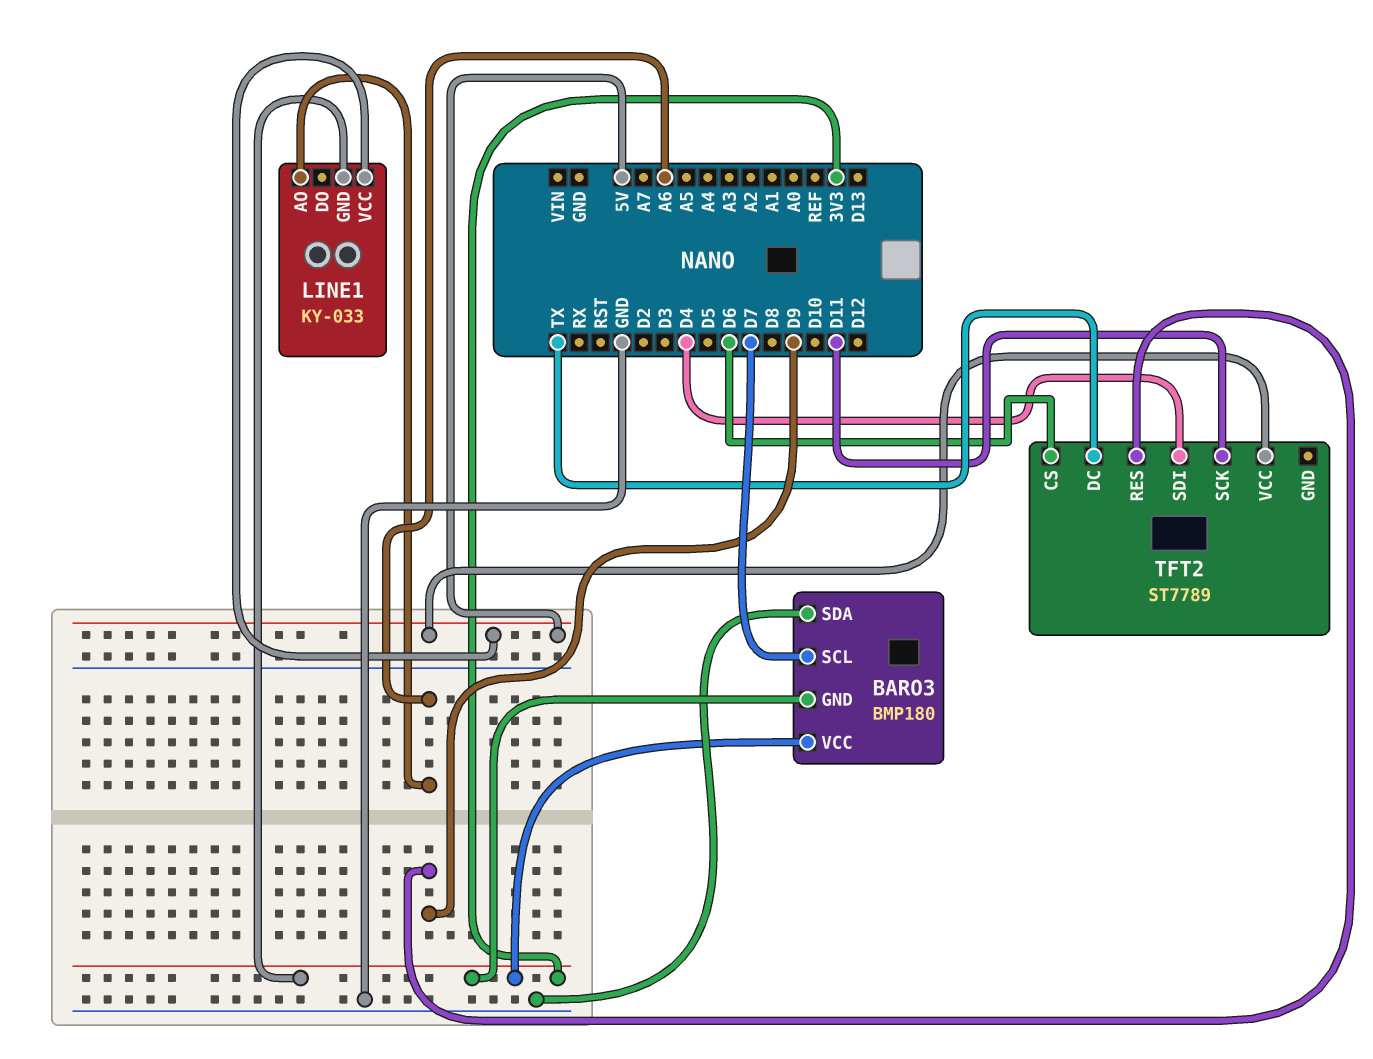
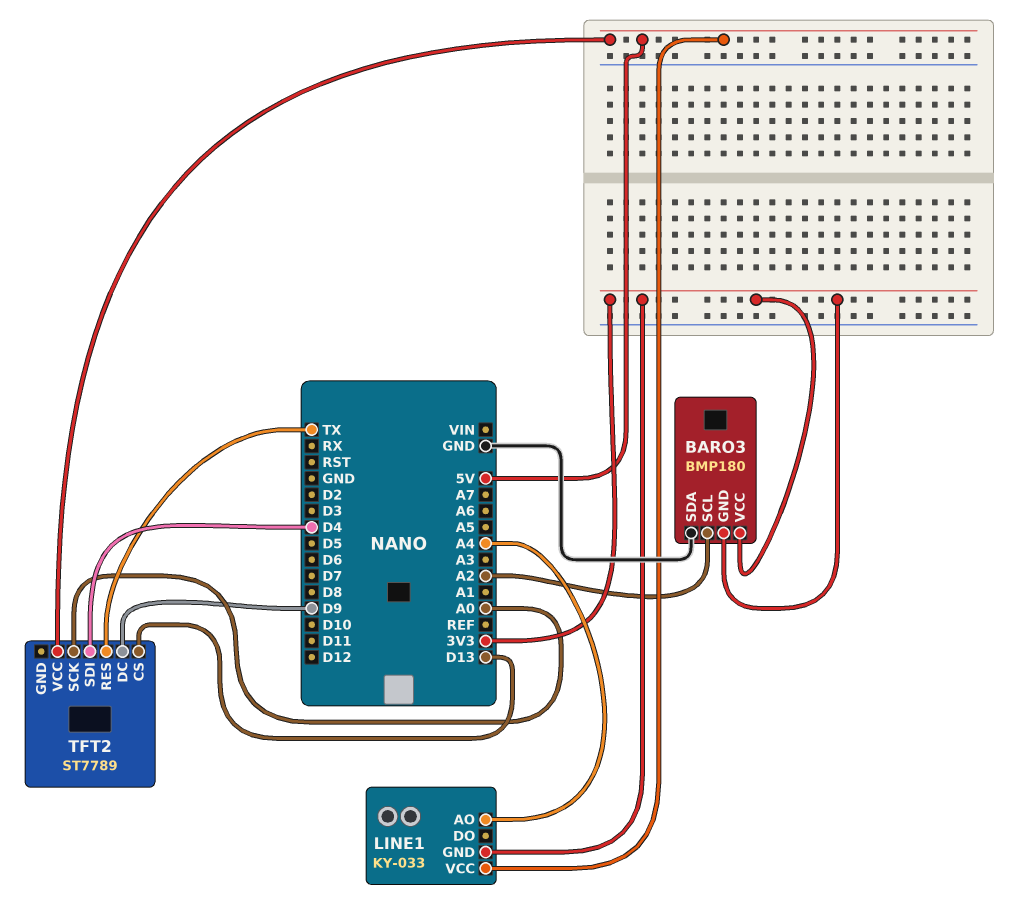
BARO3 pin SCL: D7 -> A2
LINE1 pin AO: A6 -> A4
TFT2 pin CS: D6 -> D13
TFT2 pin DC: TX -> D9
TFT2 pin RES: D9 -> TX
TFT2 pin SCK: D11 -> A0

